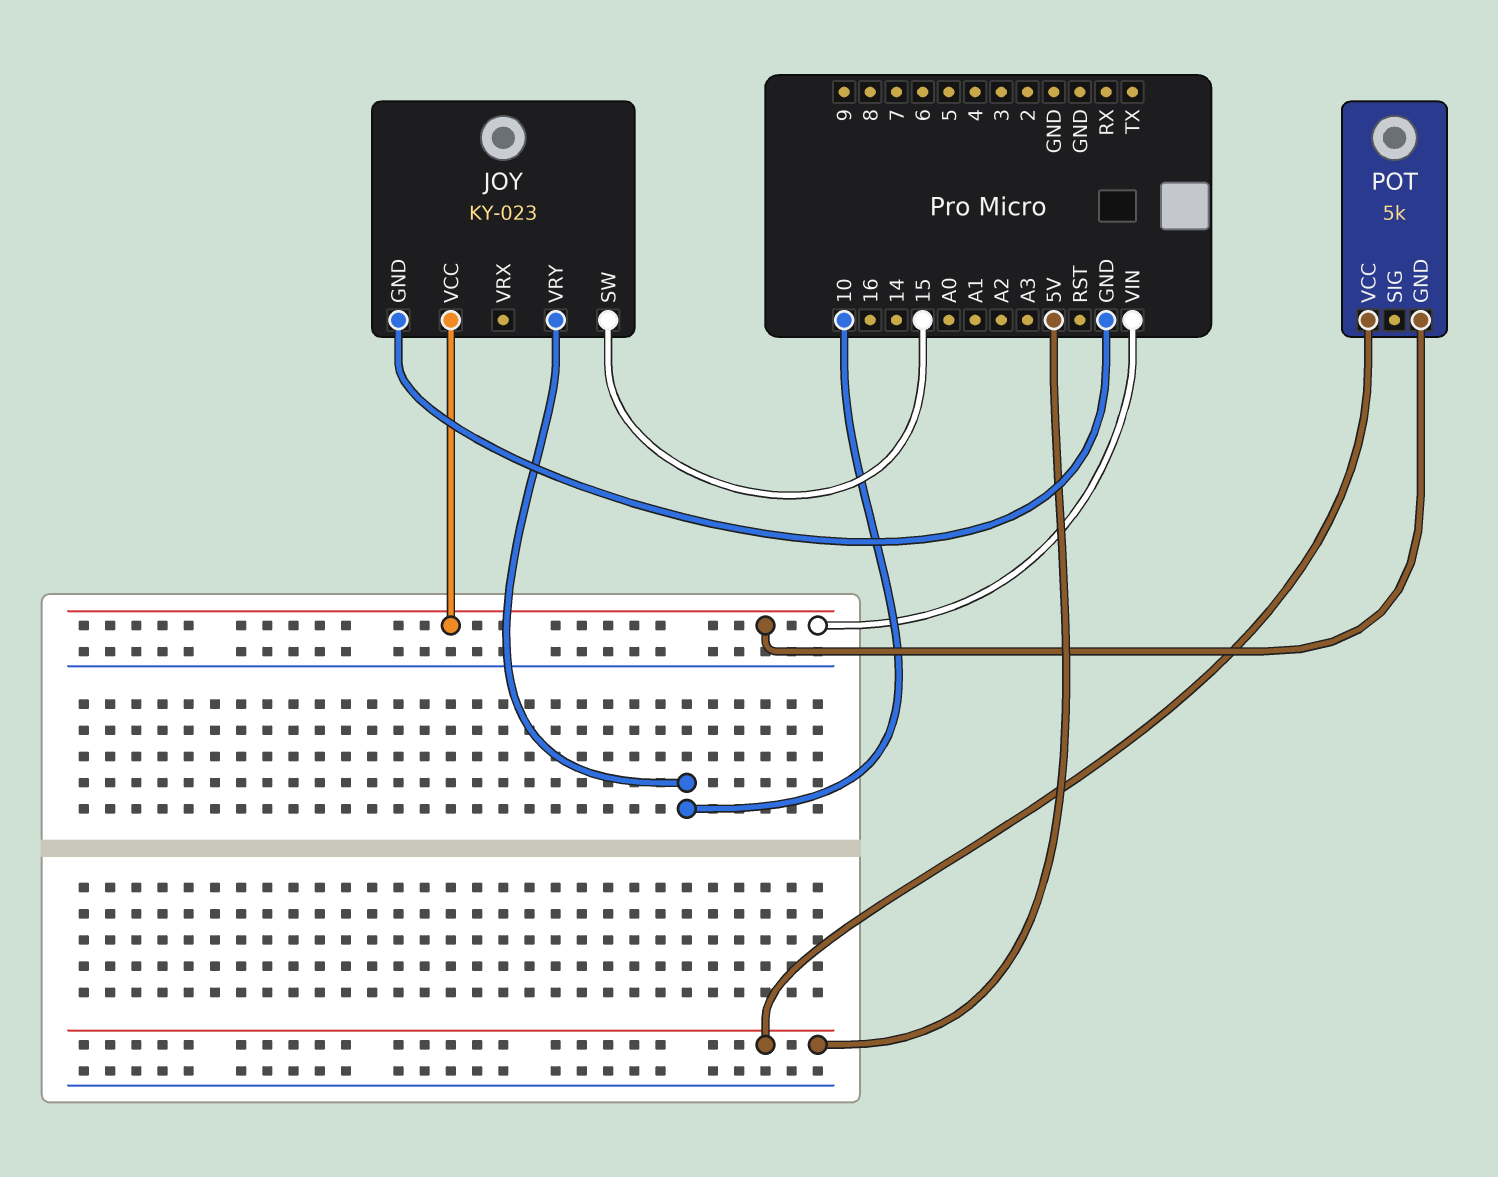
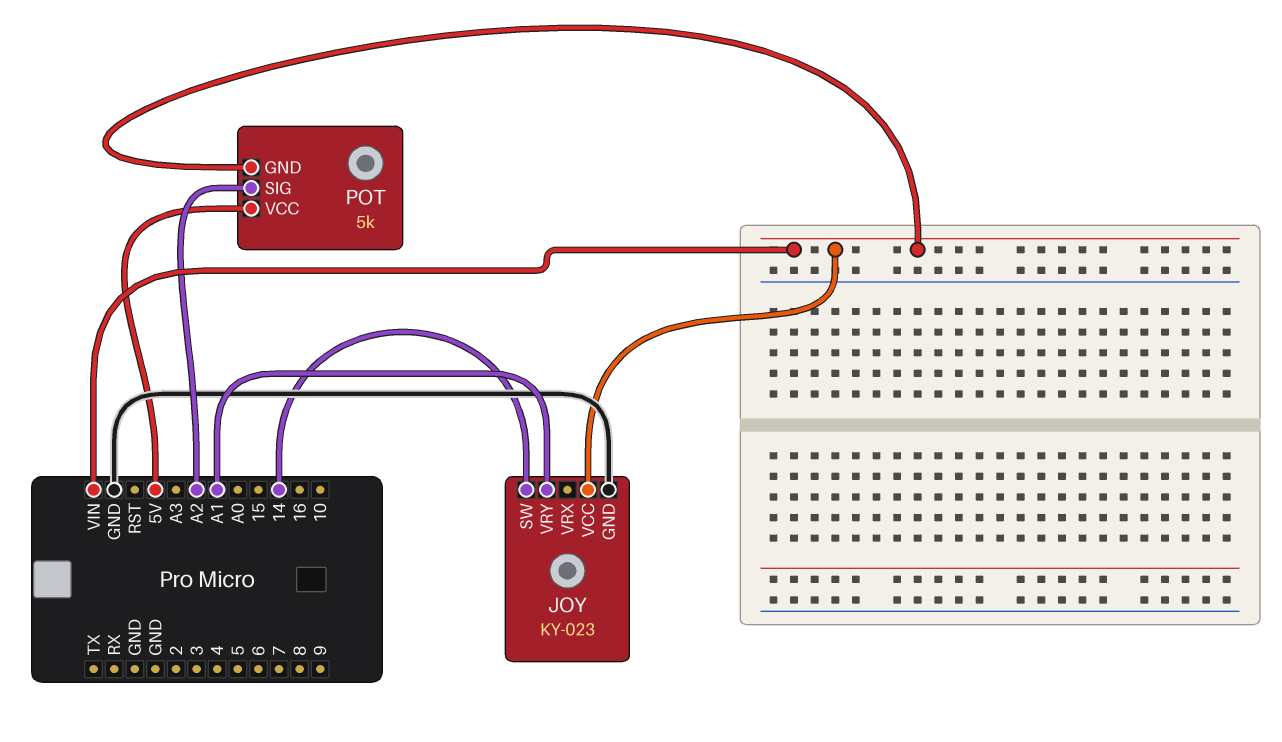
JOY pin SW: 15 -> 14
JOY pin VRY: 10 -> A1
POT pin SIG: none -> A2

